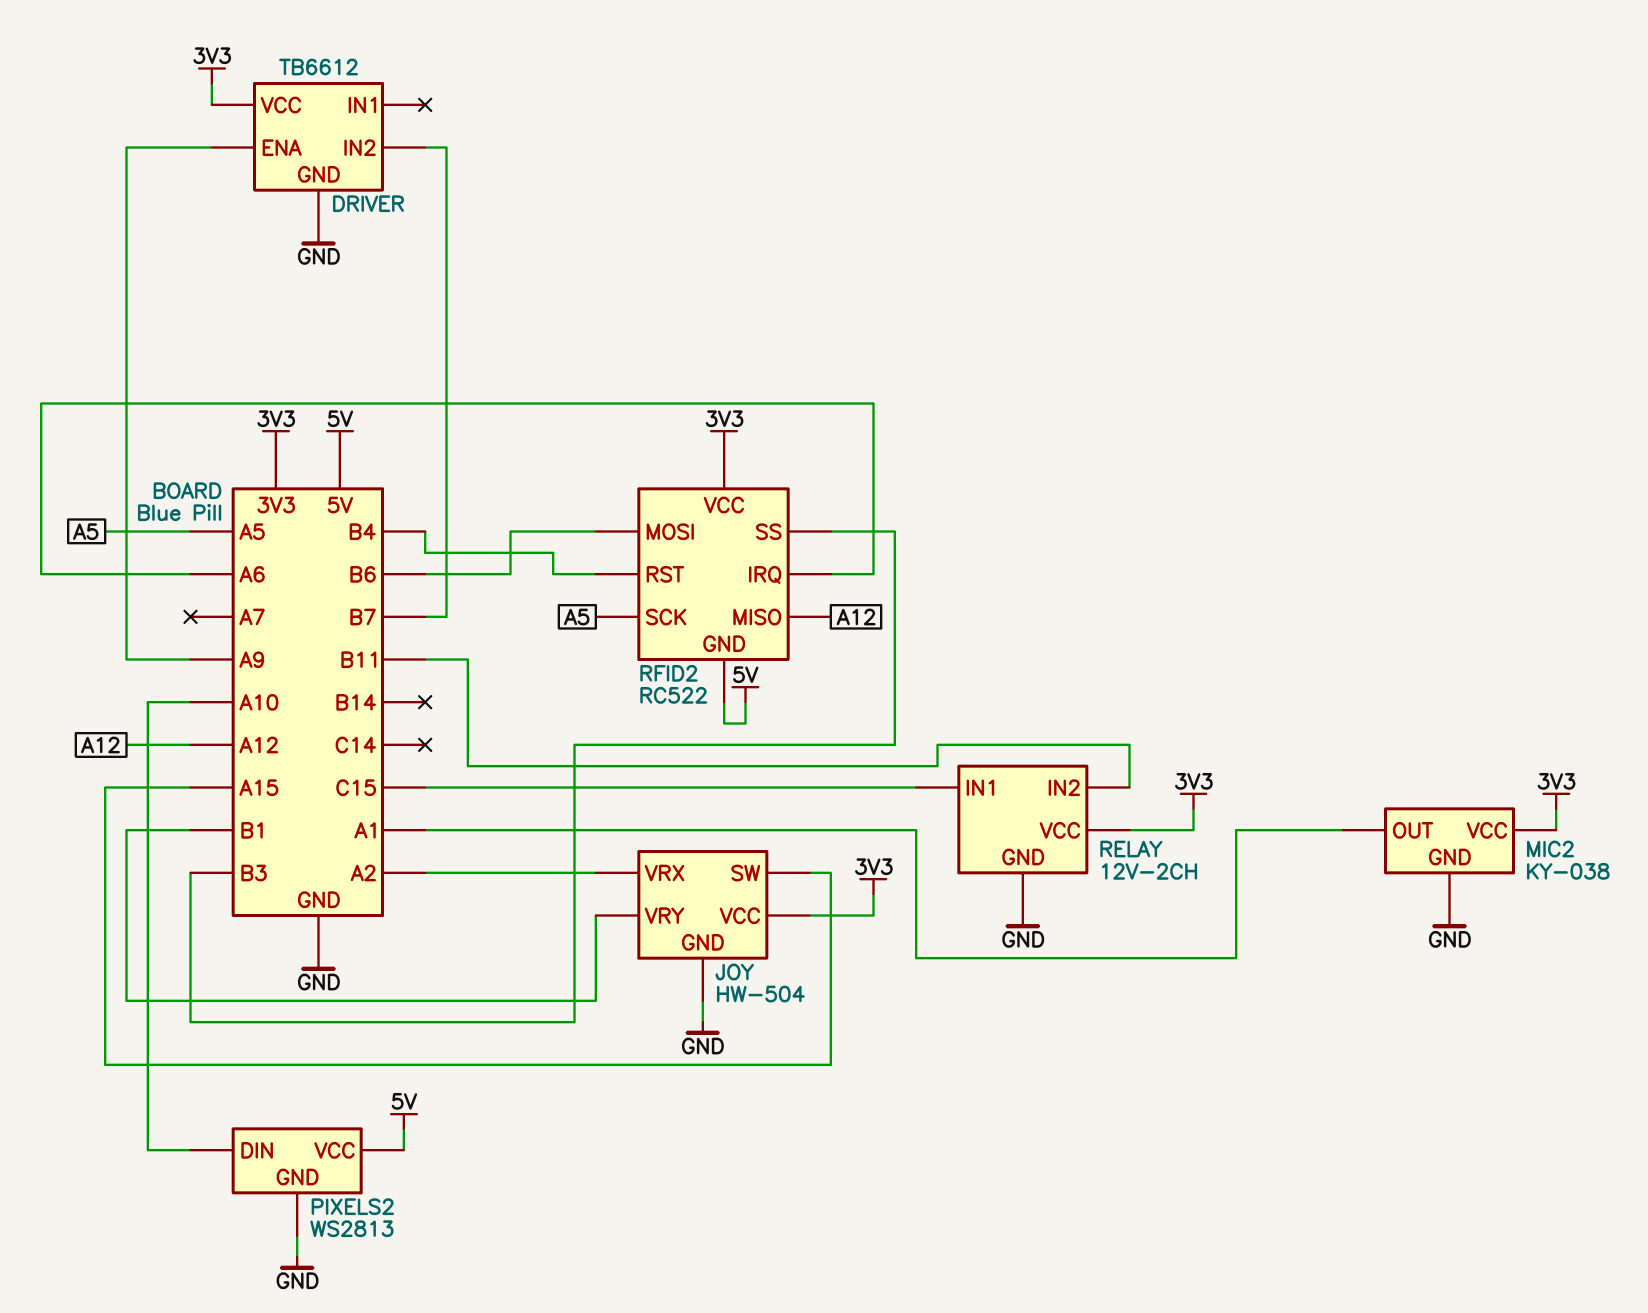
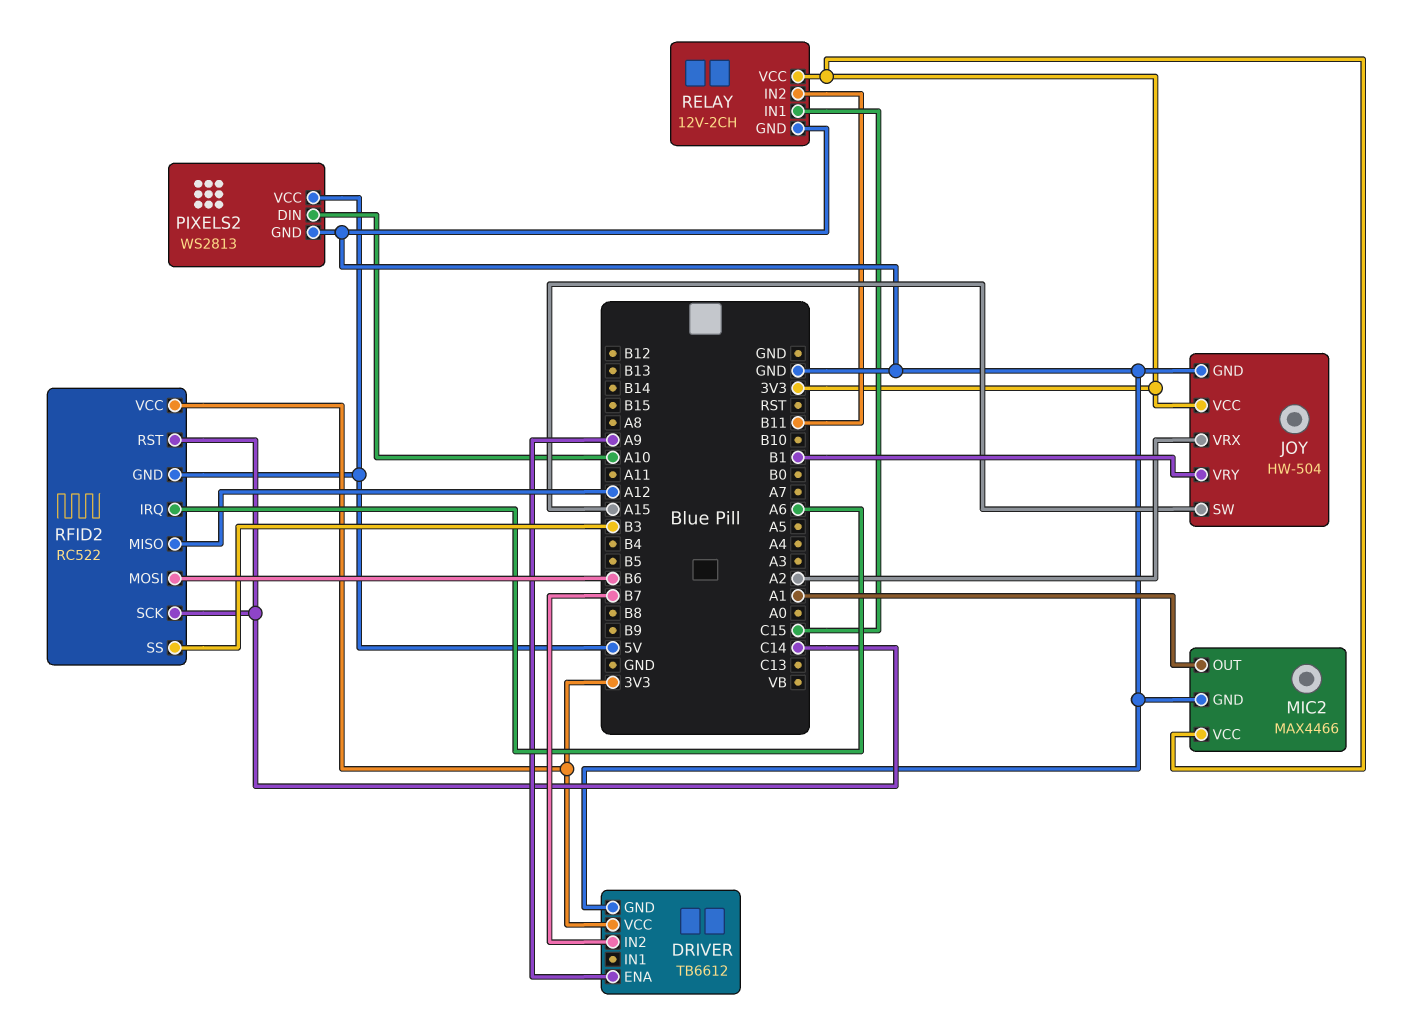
MIC2: KY-038 -> MAX4466
RFID2 pin RST: B4 -> C14
RFID2 pin SCK: A5 -> C14

